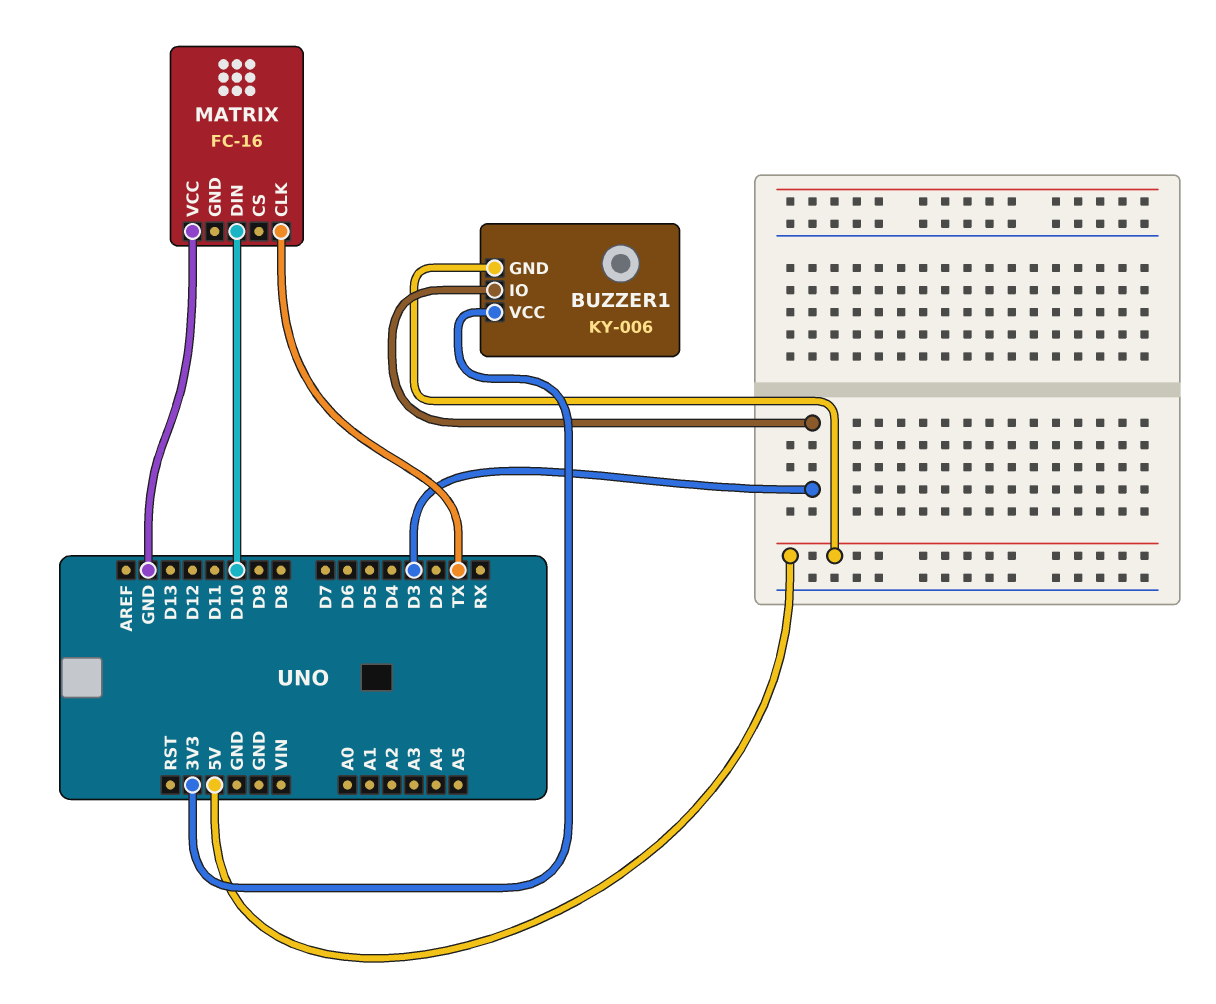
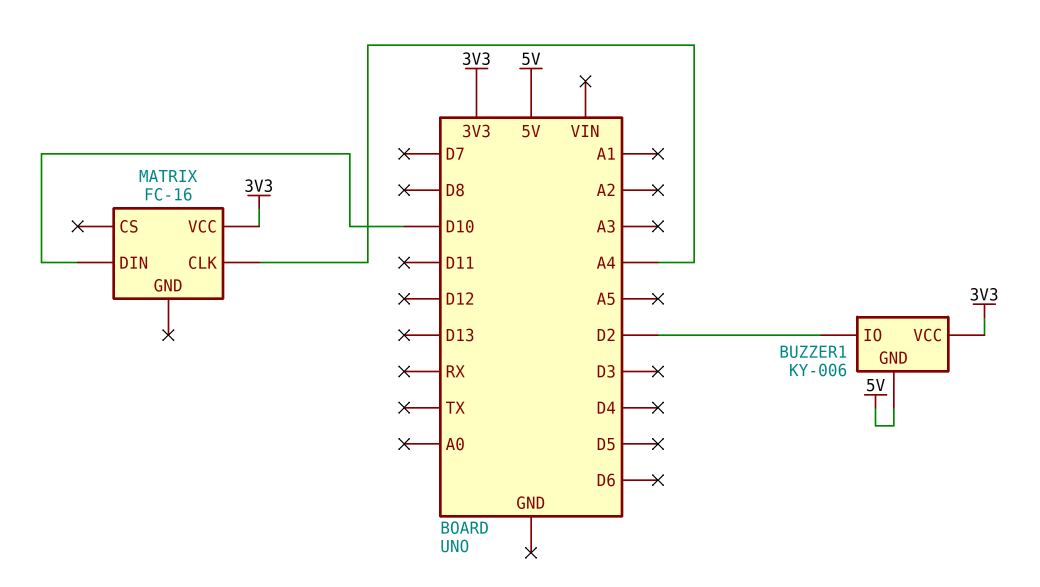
BUZZER1 pin IO: D3 -> D2
MATRIX pin CLK: TX -> A4
MATRIX pin VCC: GND -> 3V3

